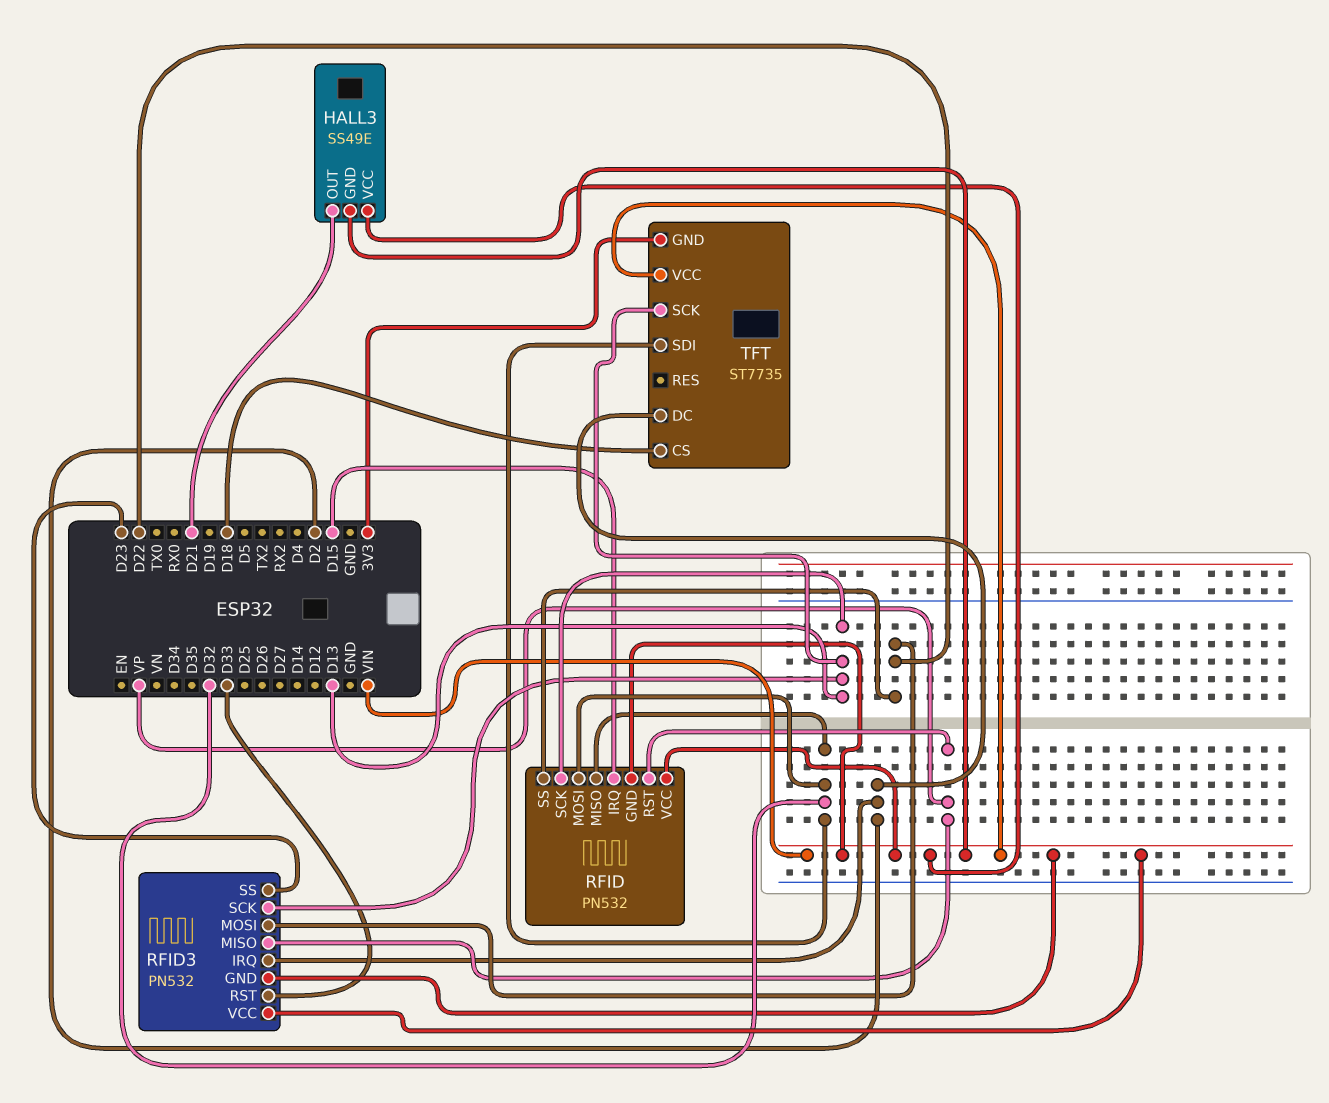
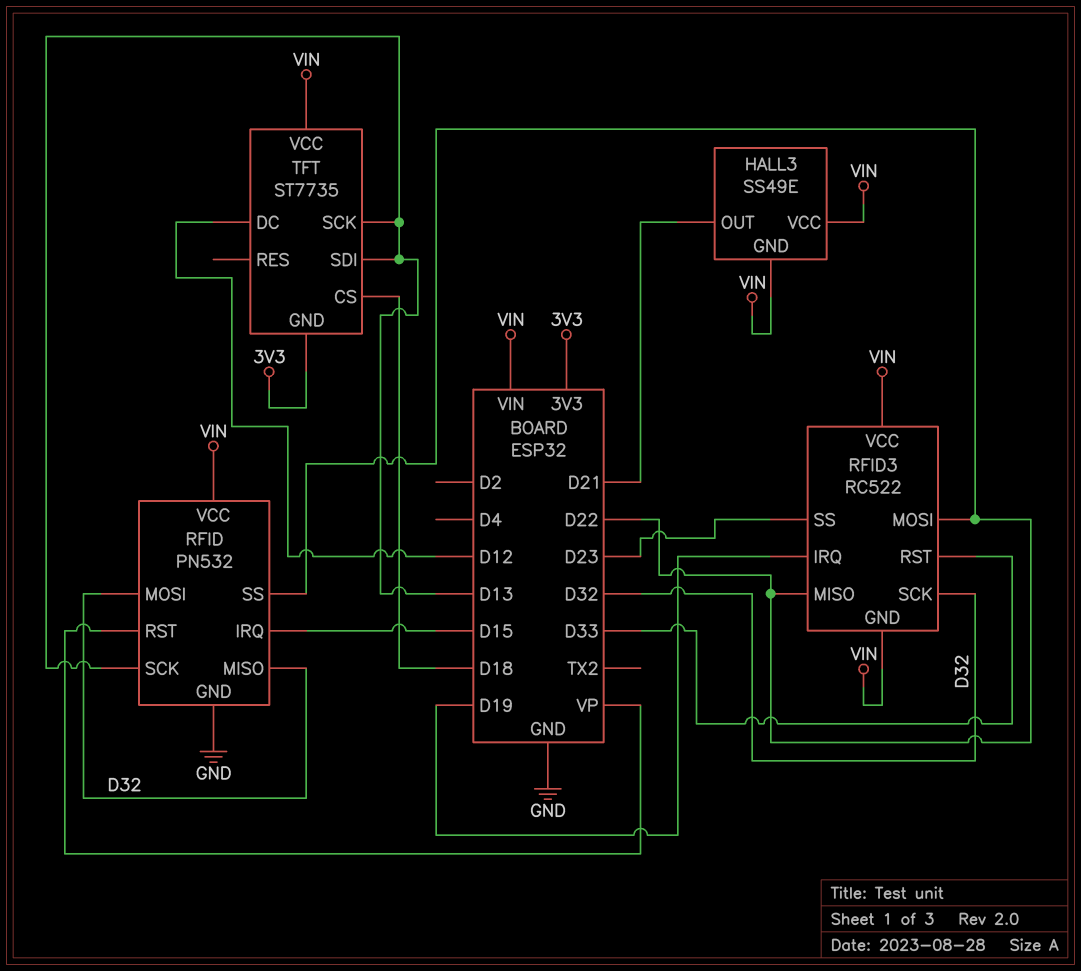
RFID pin GND: VIN -> GND
RFID3: PN532 -> RC522
RFID3 pin IRQ: D2 -> D19
RFID3 pin MISO: VP -> D22
RFID3 pin SCK: D13 -> D32
TFT pin DC: D2 -> D12
TFT pin SDI: D32 -> D13

